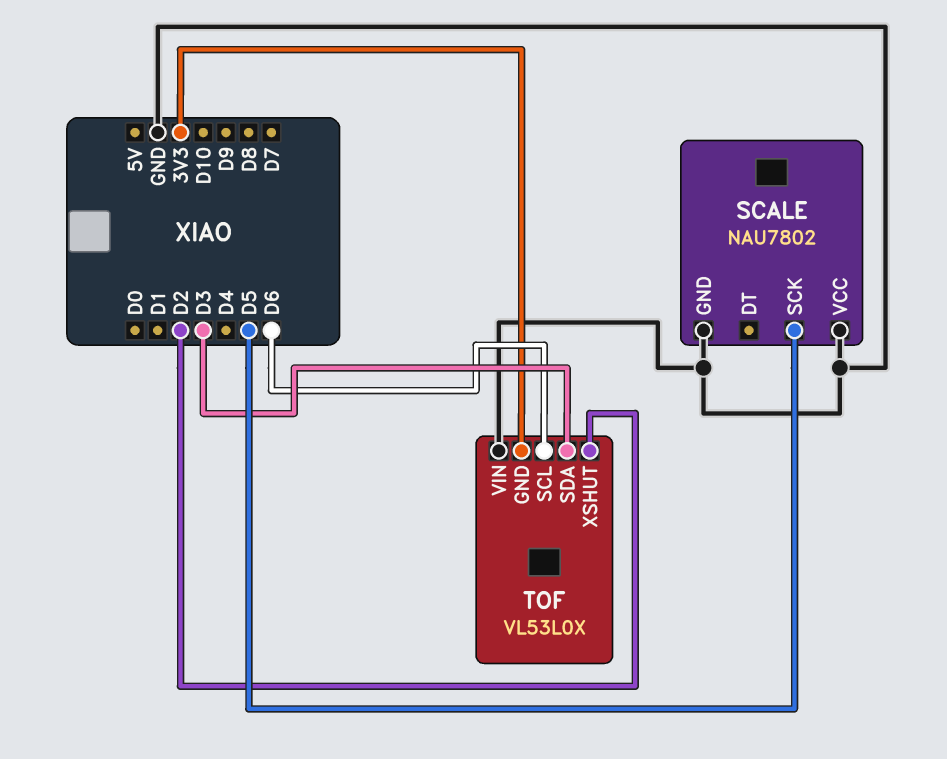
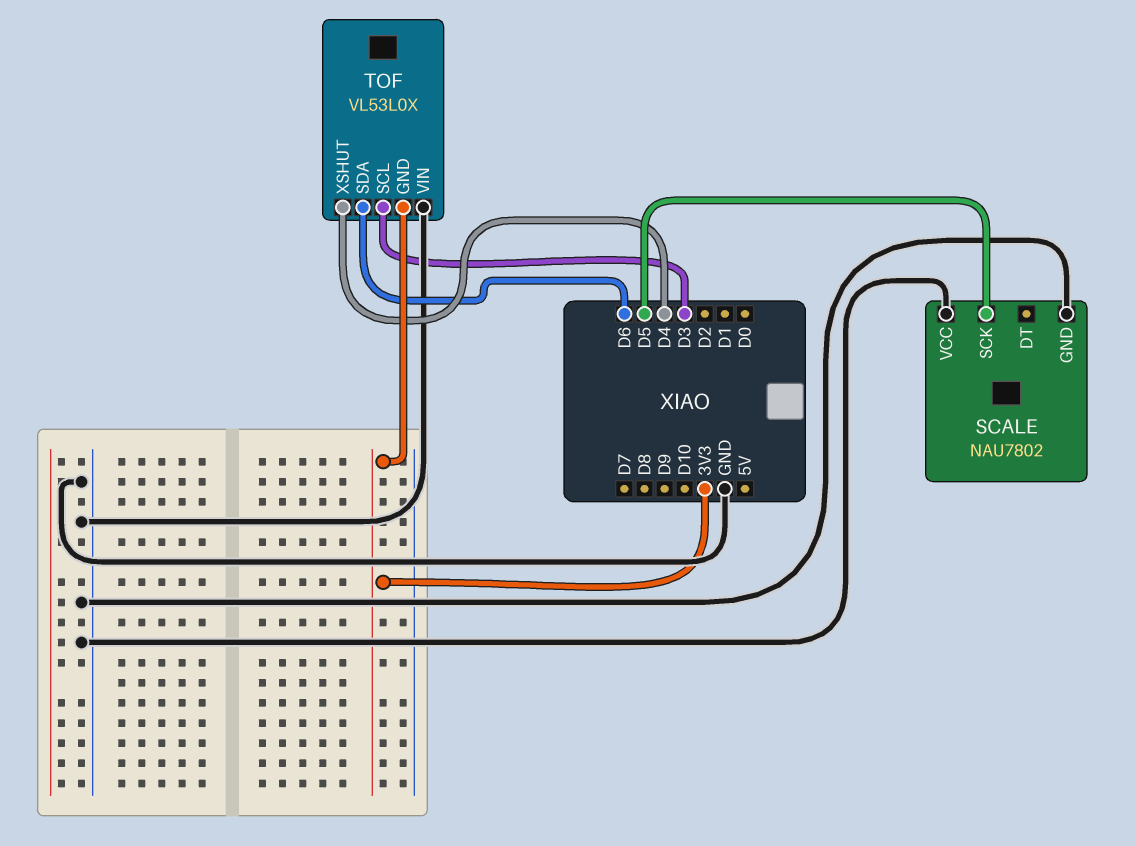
TOF pin SCL: D6 -> D3
TOF pin SDA: D3 -> D6
TOF pin XSHUT: D2 -> D4

